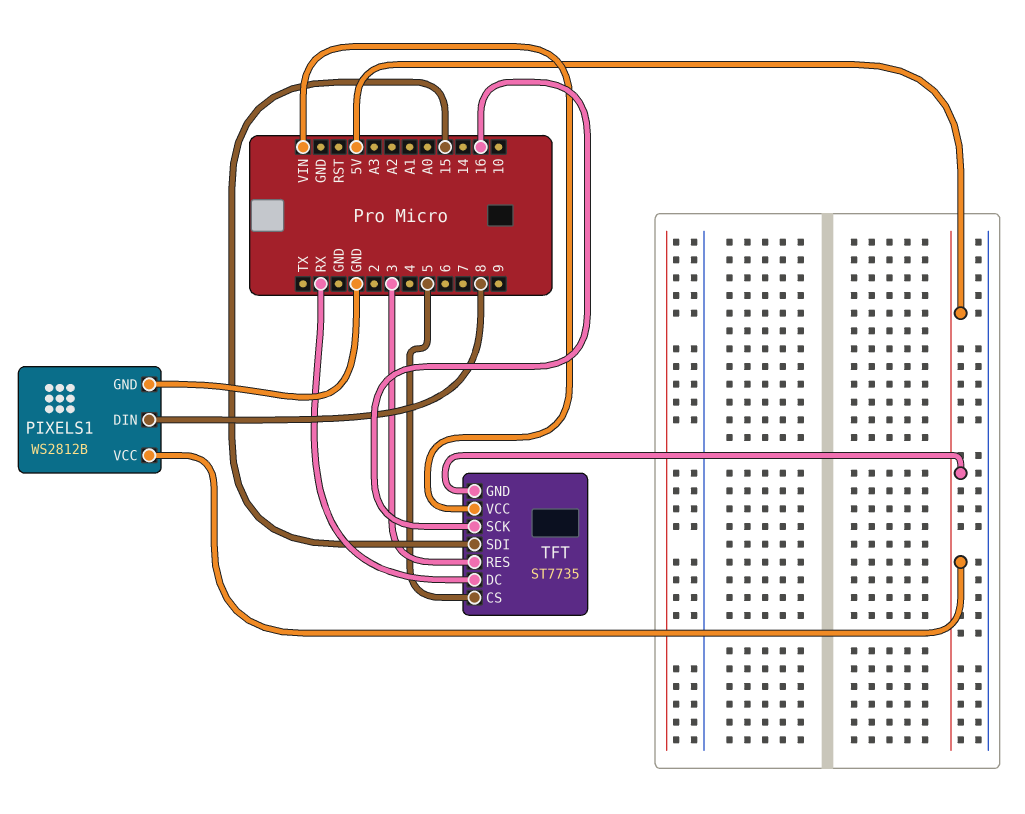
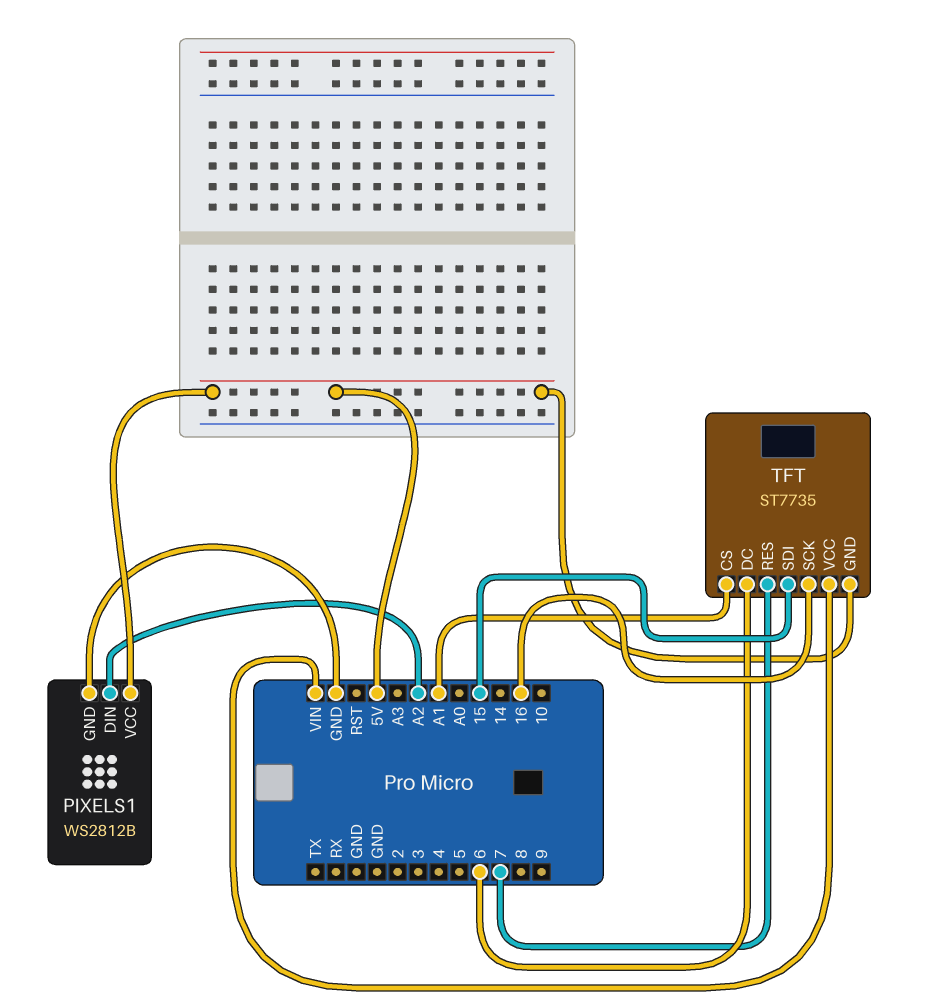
PIXELS1 pin DIN: 8 -> A2
TFT pin CS: 5 -> A1
TFT pin DC: RX -> 6
TFT pin RES: 3 -> 7

